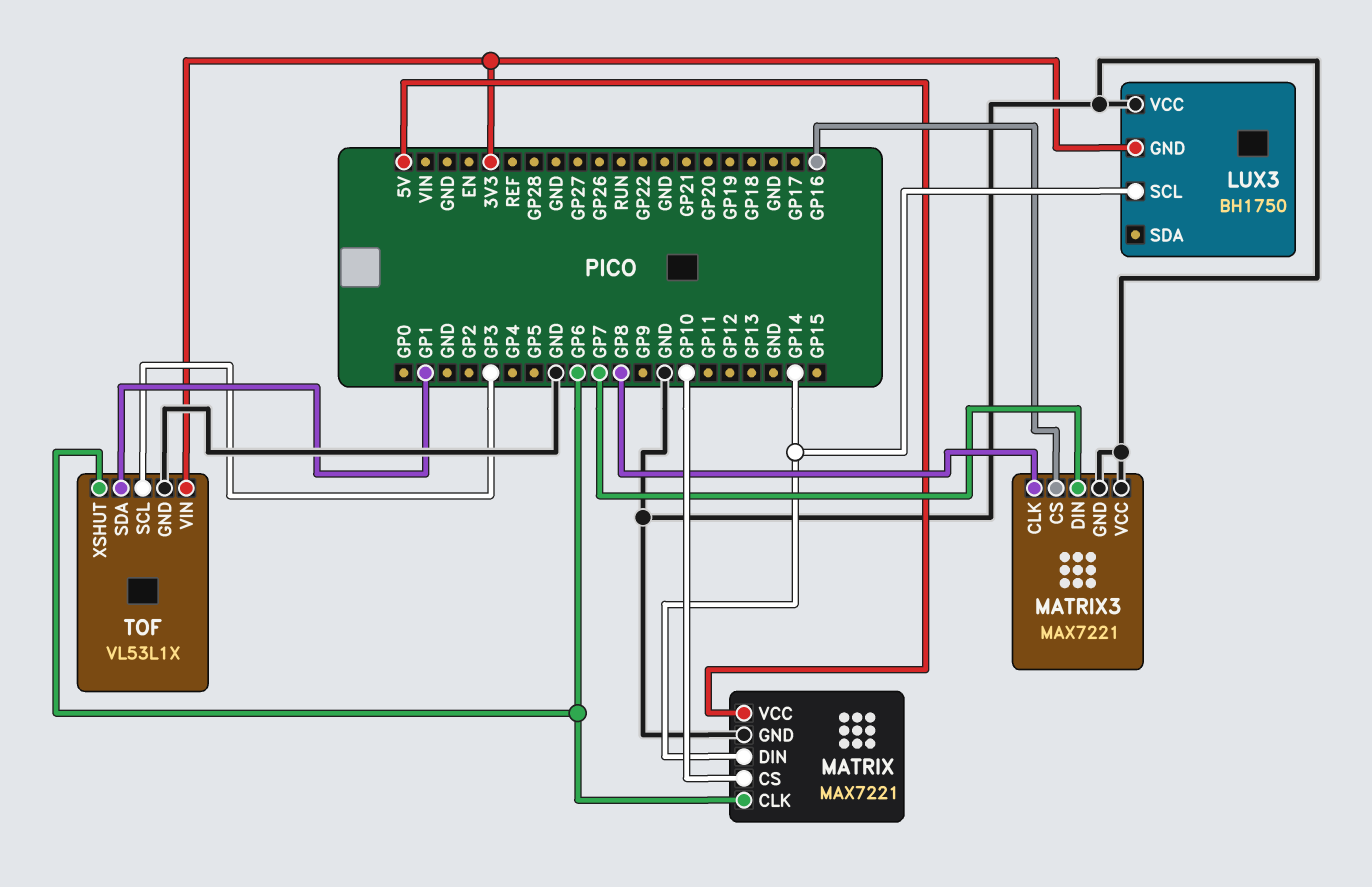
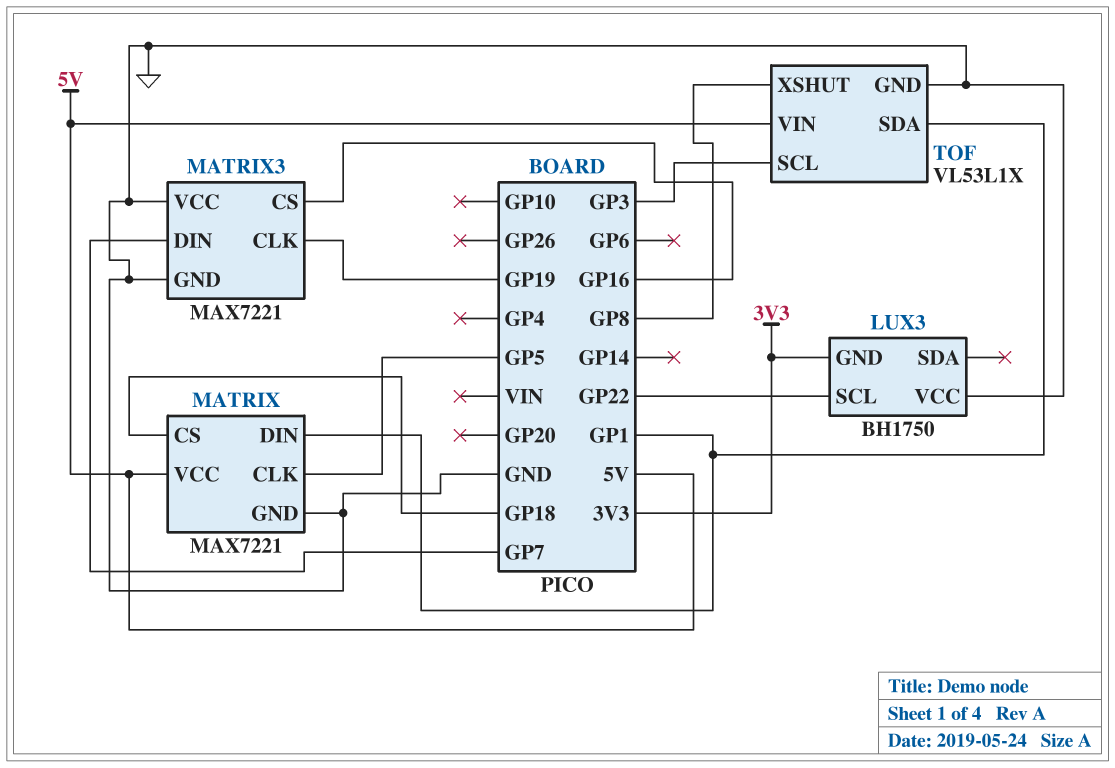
LUX3 pin SCL: GP14 -> GP22
MATRIX pin CLK: GP6 -> GP5
MATRIX pin CS: GP10 -> GP18
MATRIX pin DIN: GP14 -> GP1
MATRIX3 pin CLK: GP8 -> GP19
TOF pin VIN: 3V3 -> 5V
TOF pin XSHUT: GP6 -> GP8

